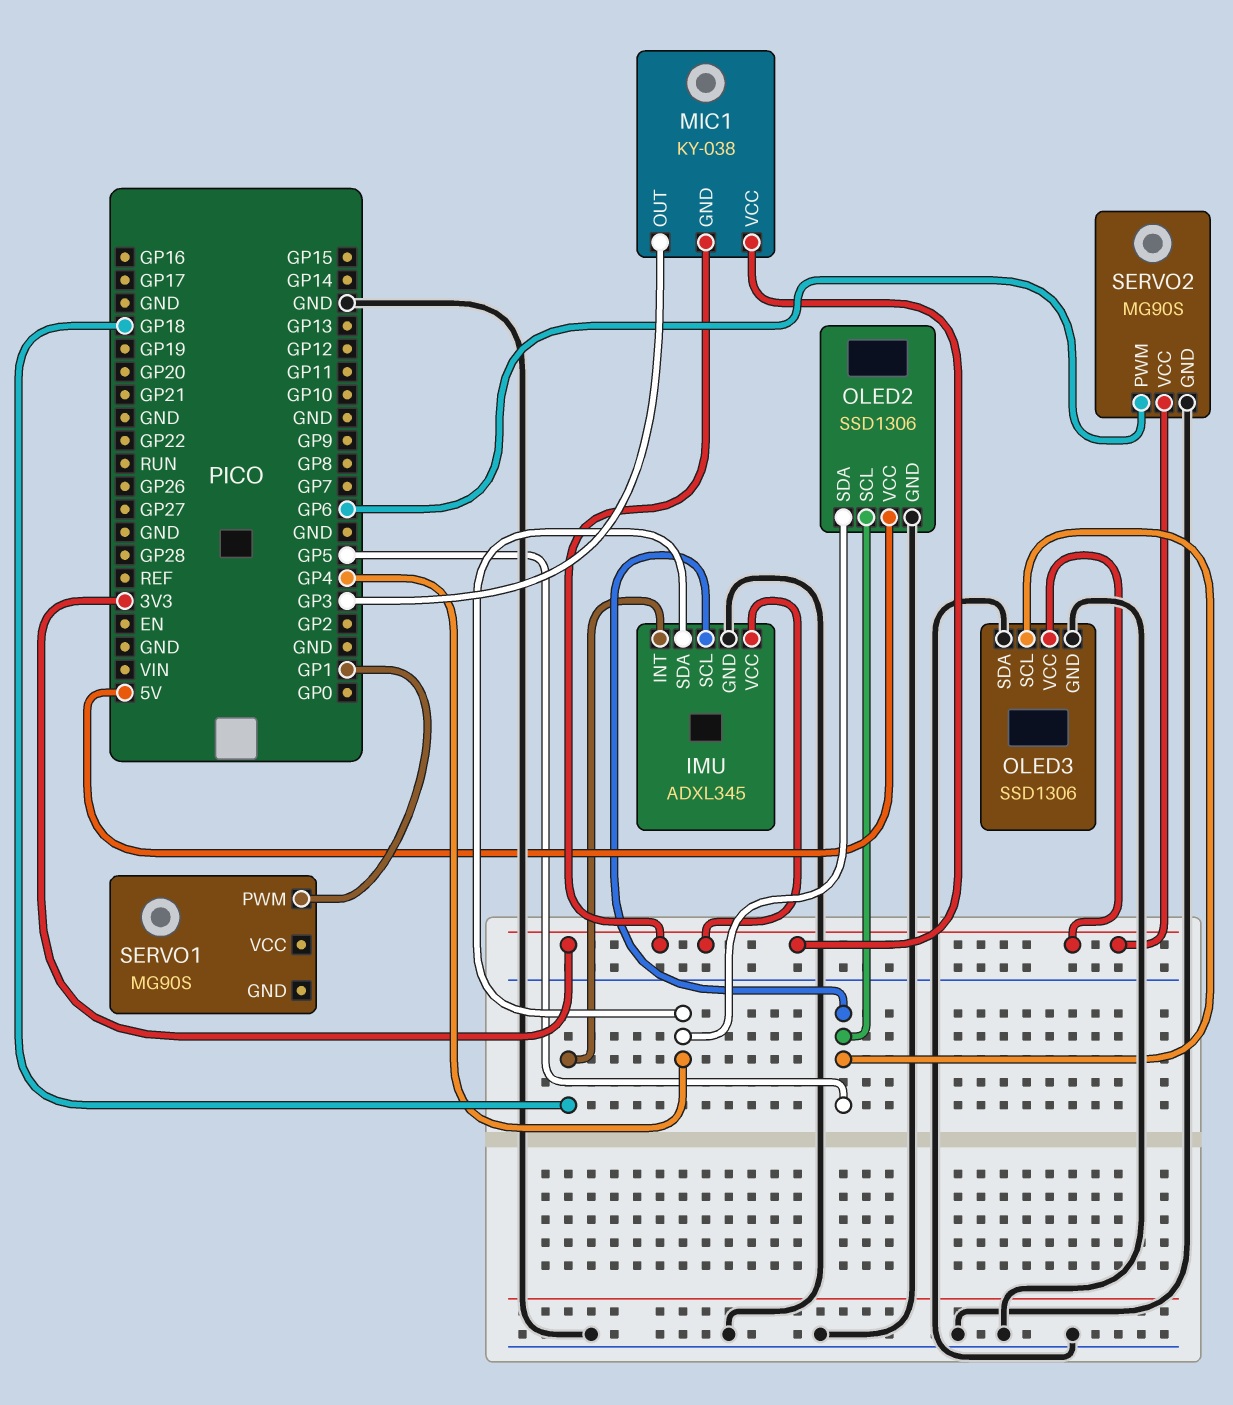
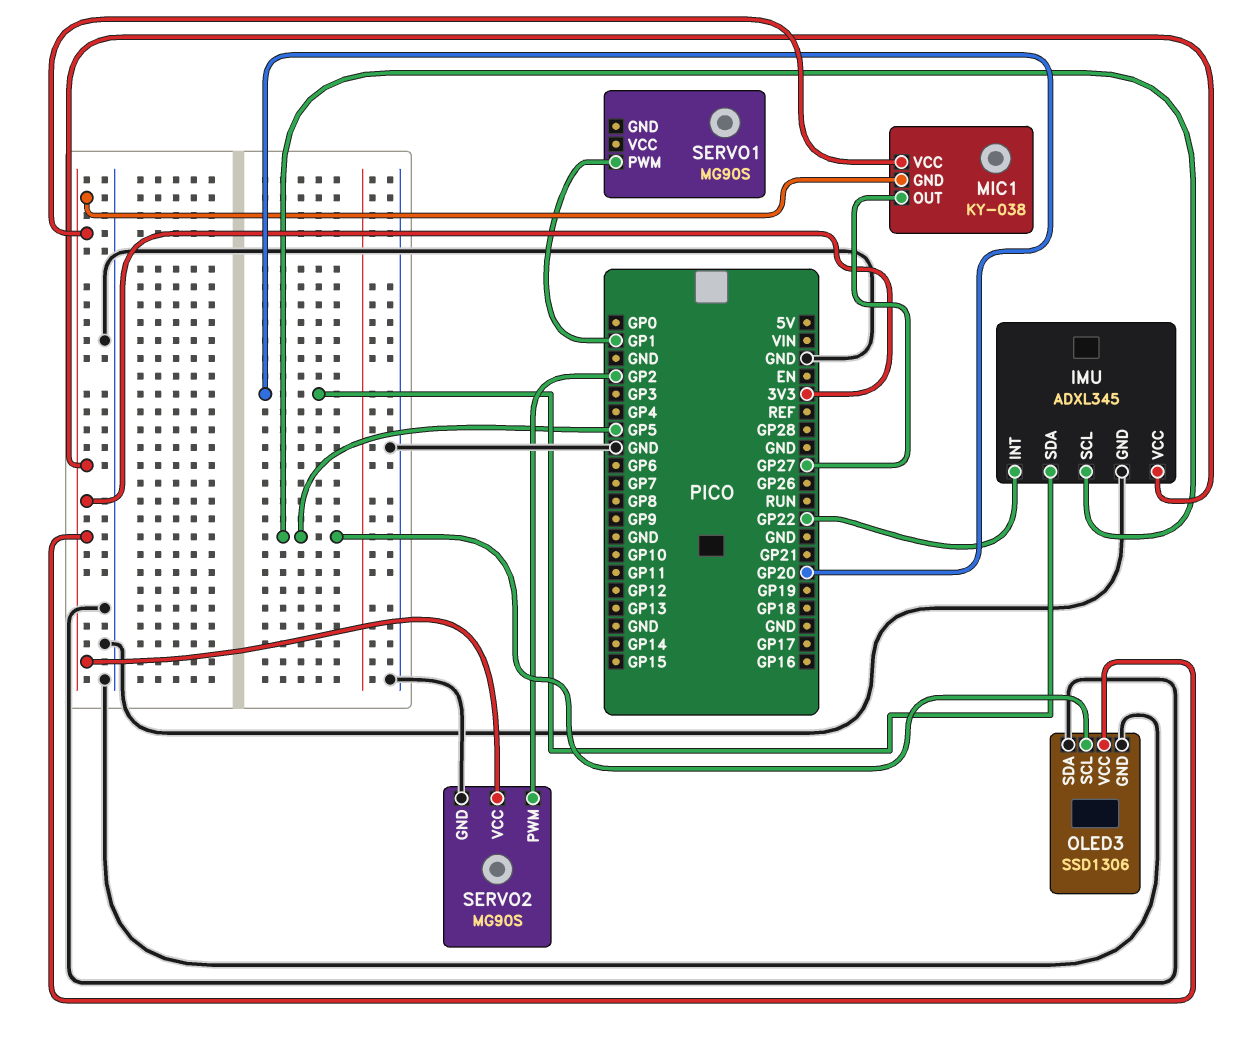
IMU pin INT: GP18 -> GP22
IMU pin SDA: GP4 -> GP20
MIC1 pin OUT: GP3 -> GP27
OLED2: SSD1306 -> none
OLED2 pin GND: GND -> none
OLED2 pin SCL: GP5 -> none
OLED2 pin SDA: GP4 -> none
OLED2 pin VCC: 5V -> none
SERVO2 pin PWM: GP6 -> GP2

